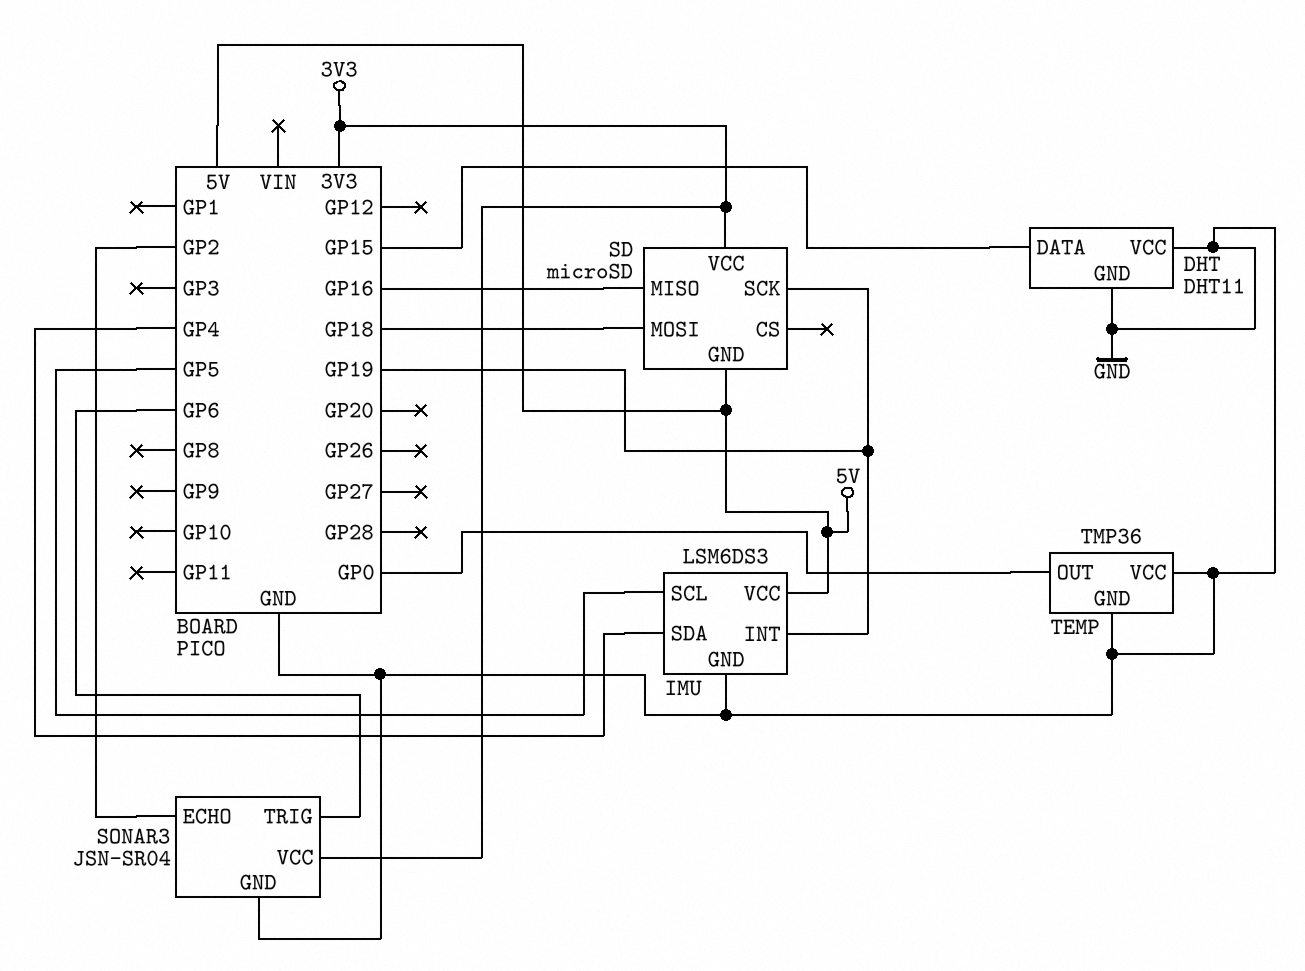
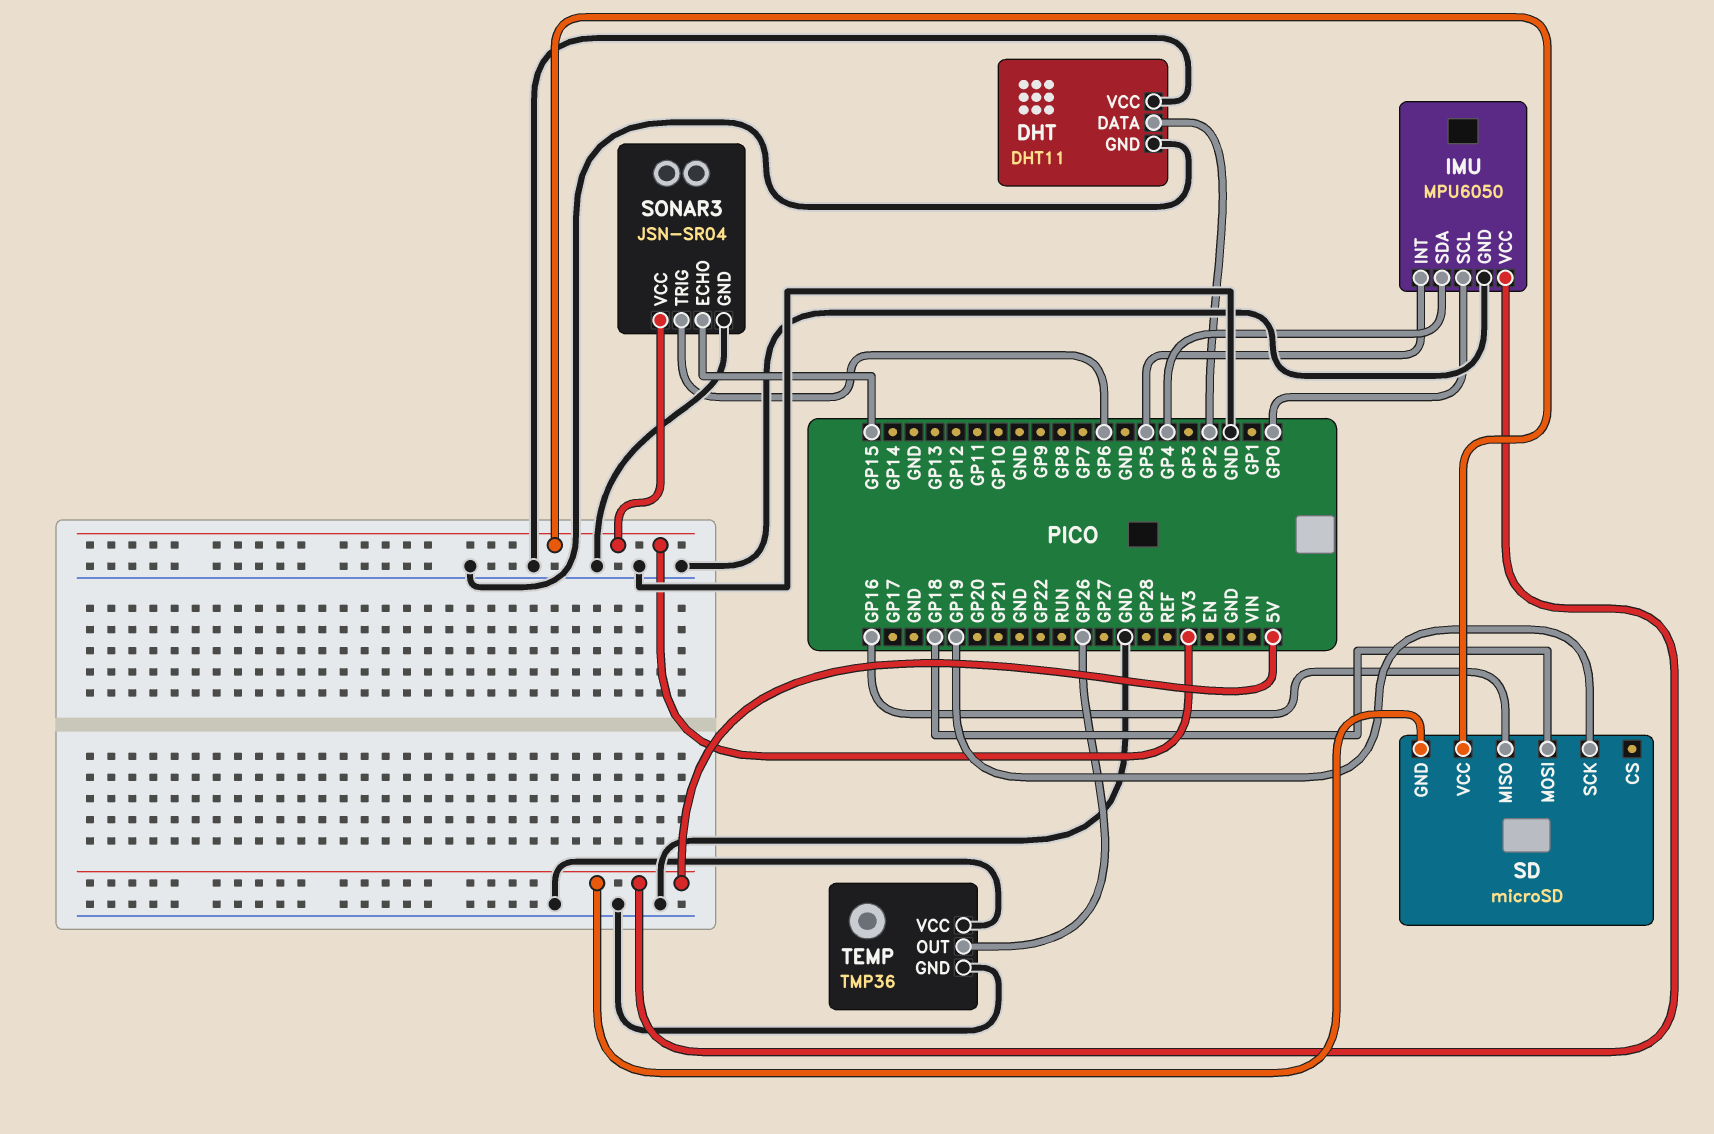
DHT pin DATA: GP15 -> GP2
IMU: LSM6DS3 -> MPU6050
IMU pin INT: GP19 -> GP5
IMU pin SCL: GP5 -> GP0
SONAR3 pin ECHO: GP2 -> GP15
TEMP pin OUT: GP0 -> GP26

